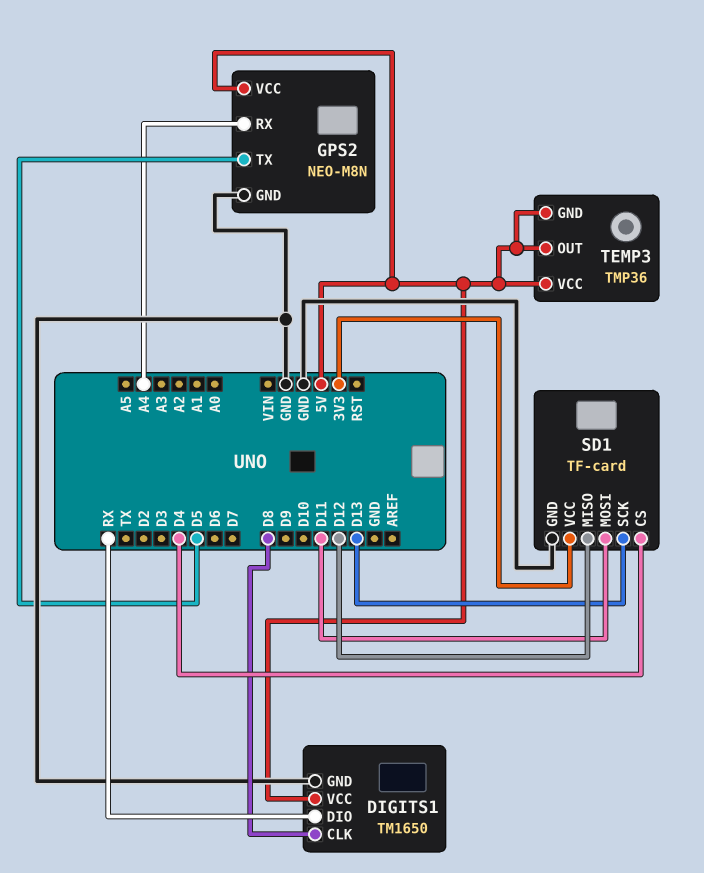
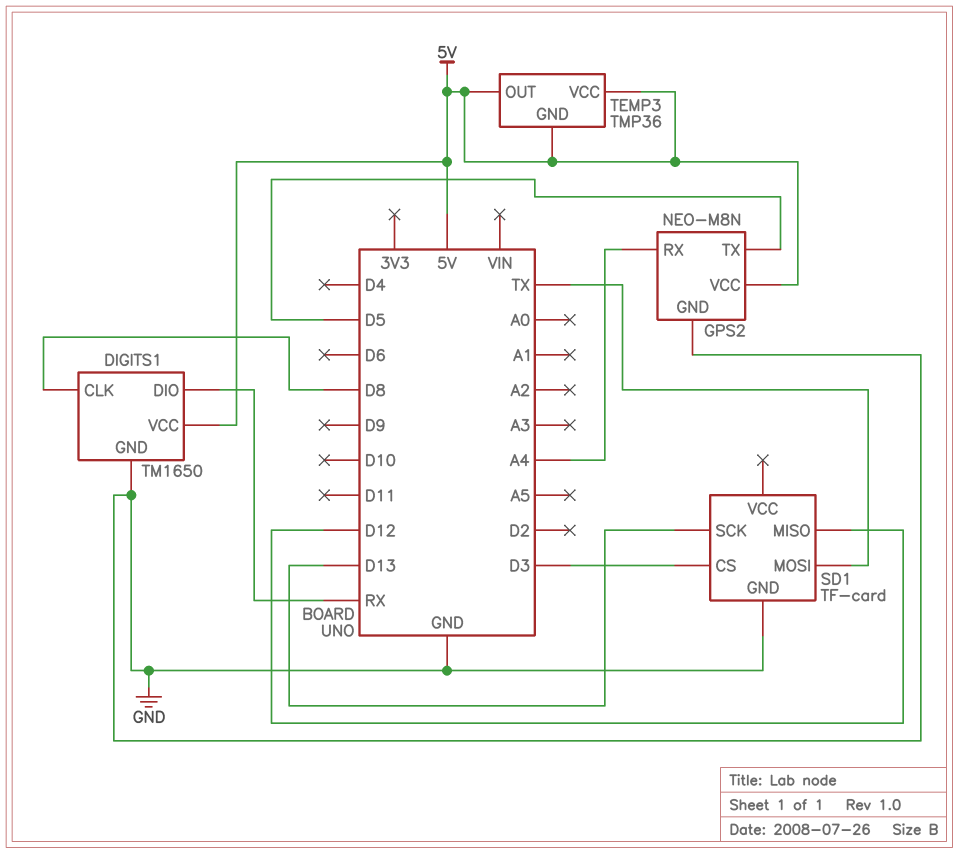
SD1 pin CS: D4 -> D3
SD1 pin MOSI: D11 -> TX
SD1 pin VCC: 3V3 -> none

